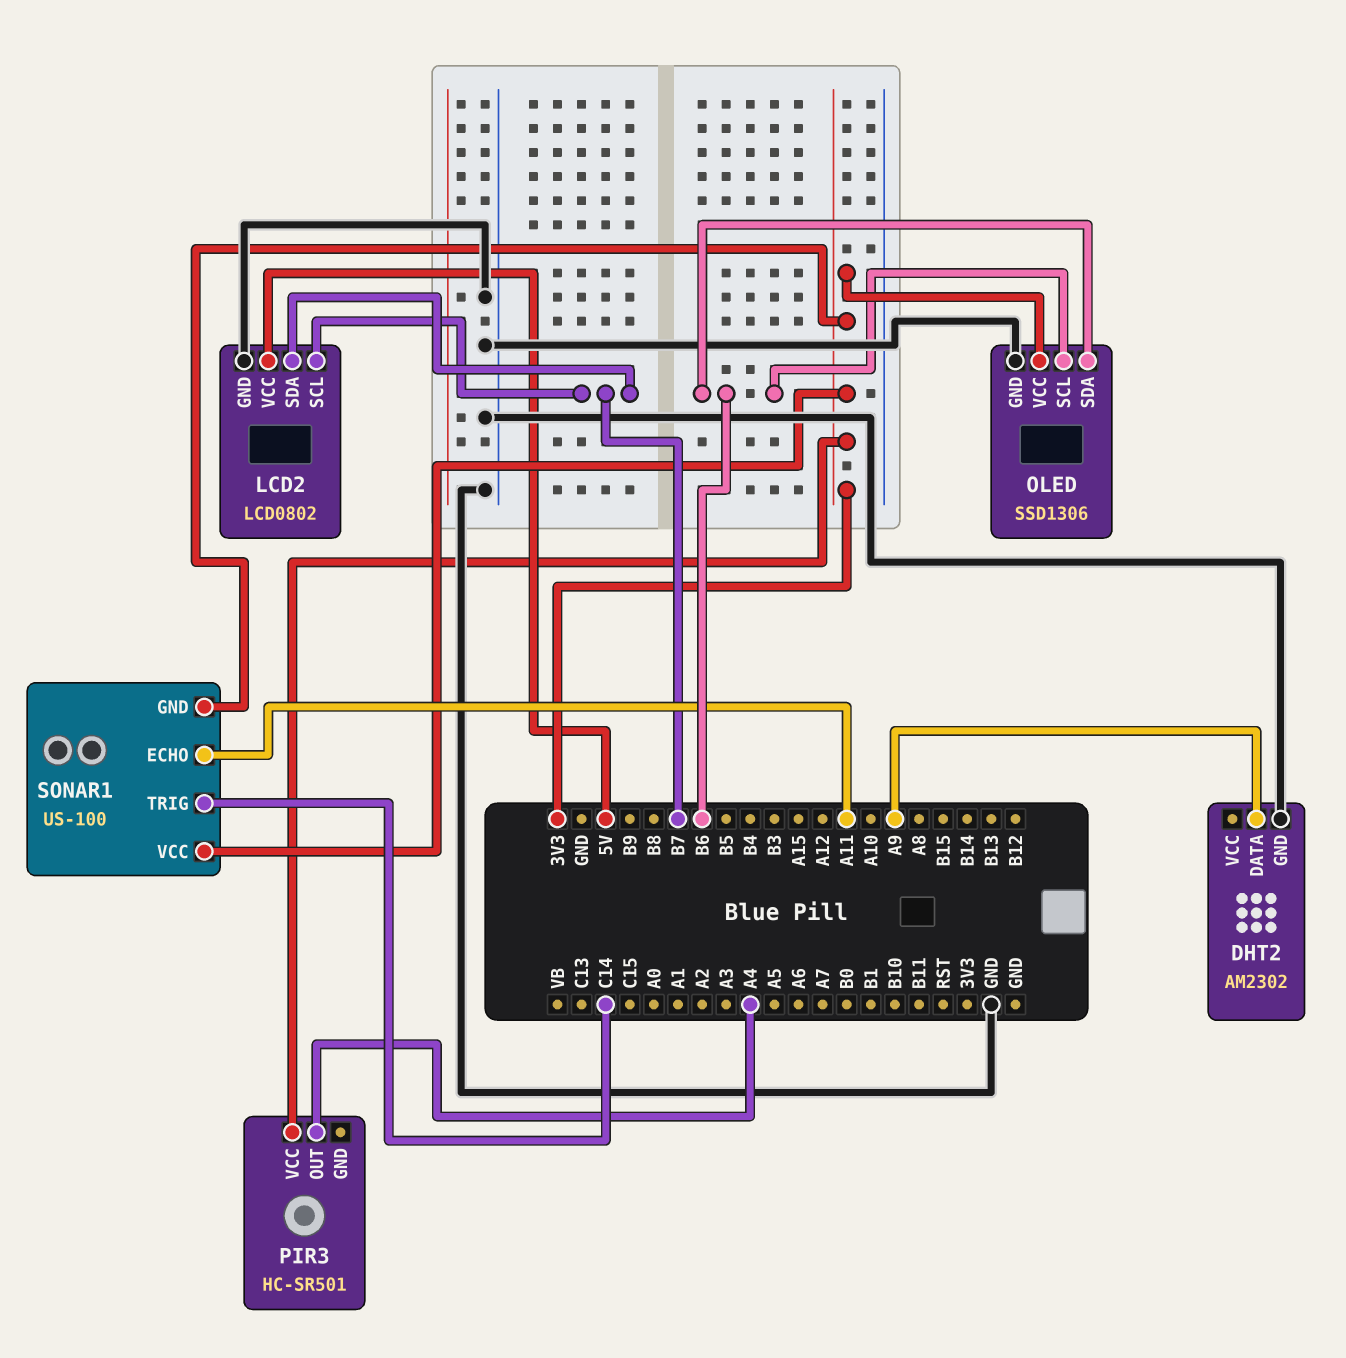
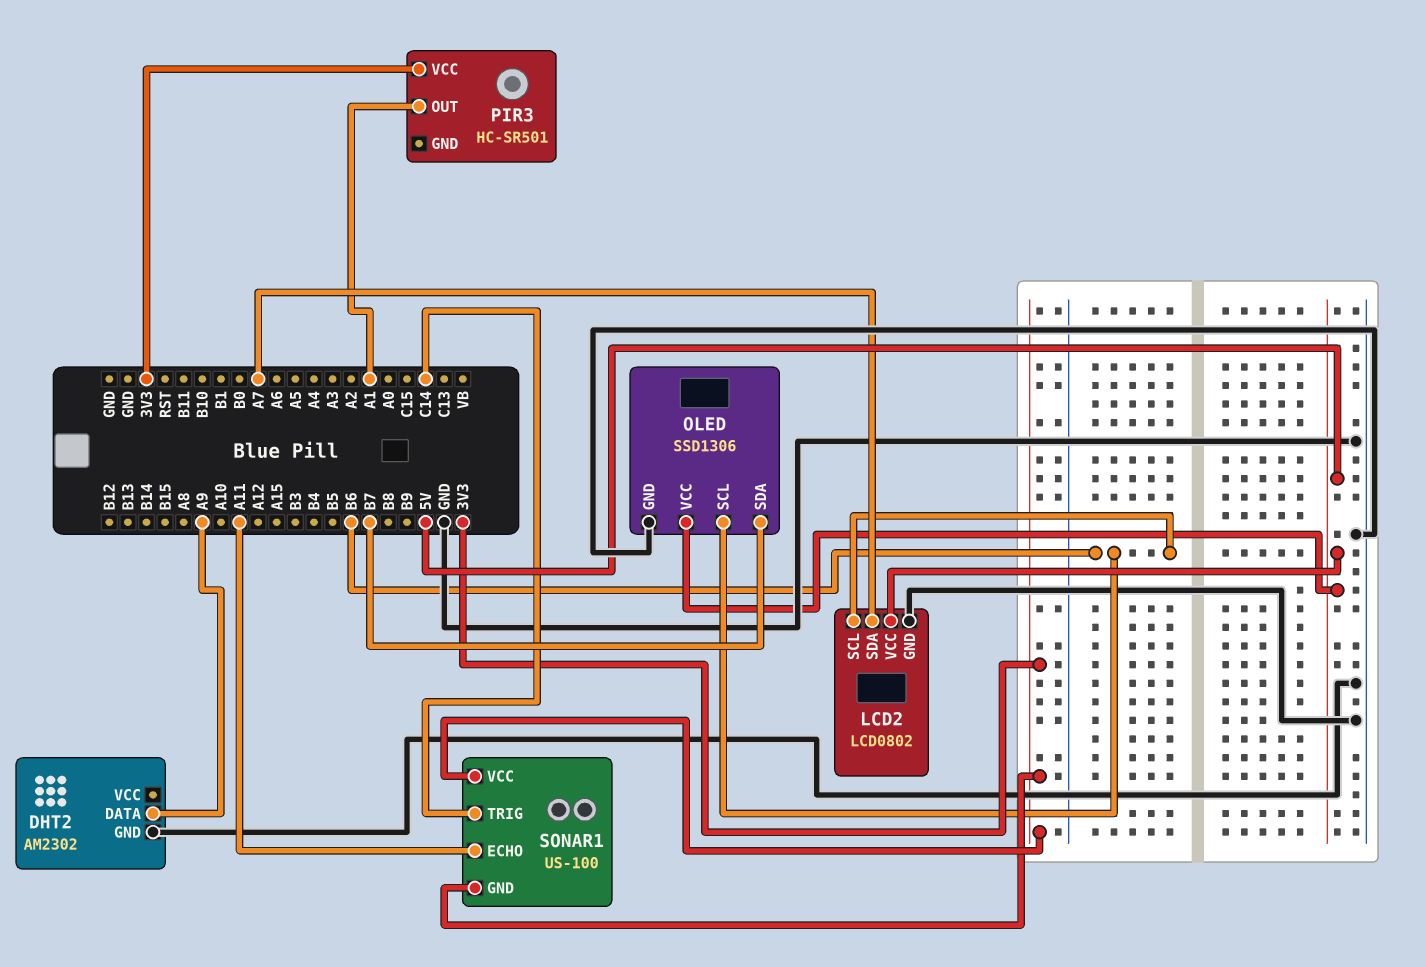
LCD2 pin SCL: B7 -> B6
LCD2 pin SDA: B7 -> A7
OLED pin SDA: B6 -> B7
OLED pin VCC: 3V3 -> 5V
PIR3 pin OUT: A4 -> A1

